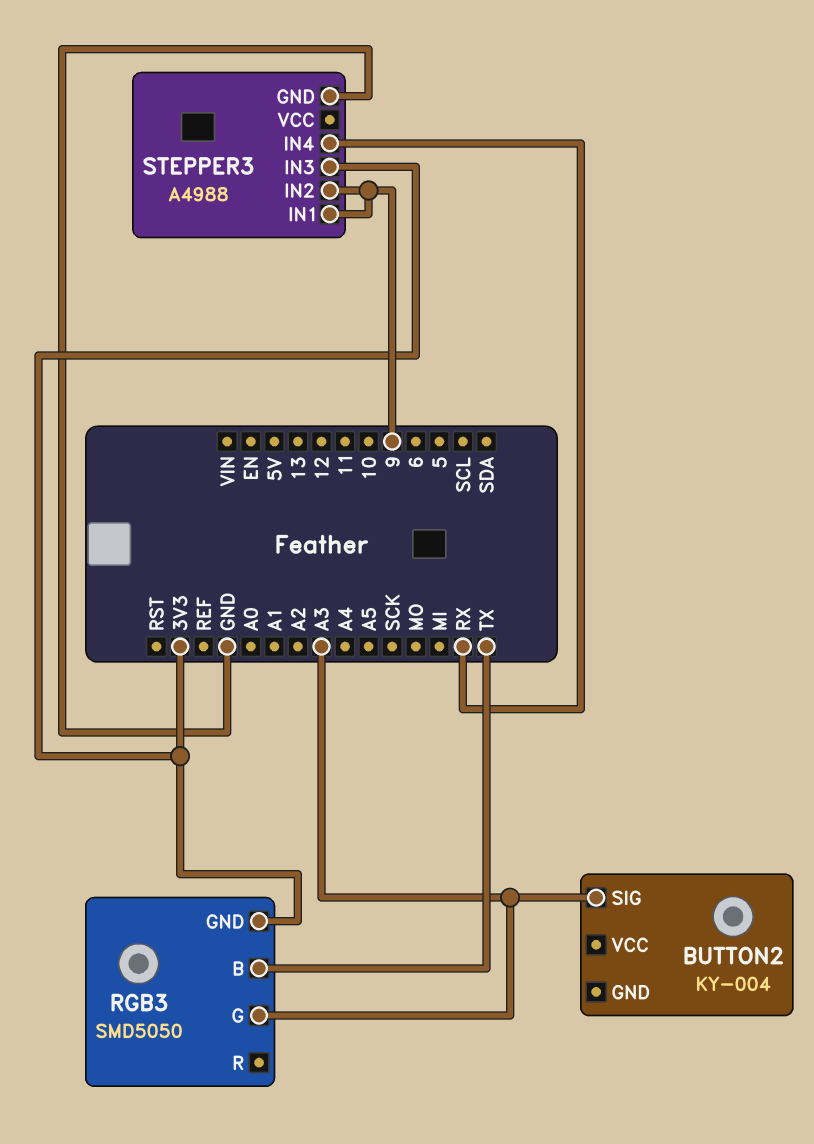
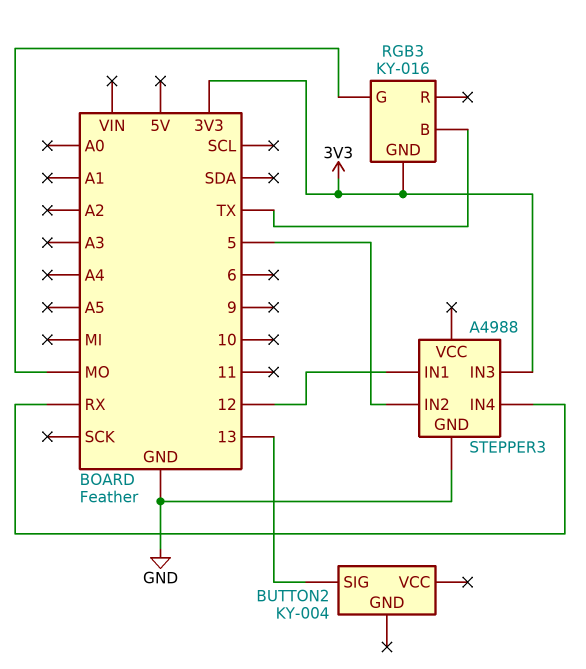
BUTTON2 pin SIG: A3 -> 13
RGB3: SMD5050 -> KY-016
RGB3 pin G: A3 -> MO
STEPPER3 pin IN1: 9 -> 12
STEPPER3 pin IN2: 9 -> 5

